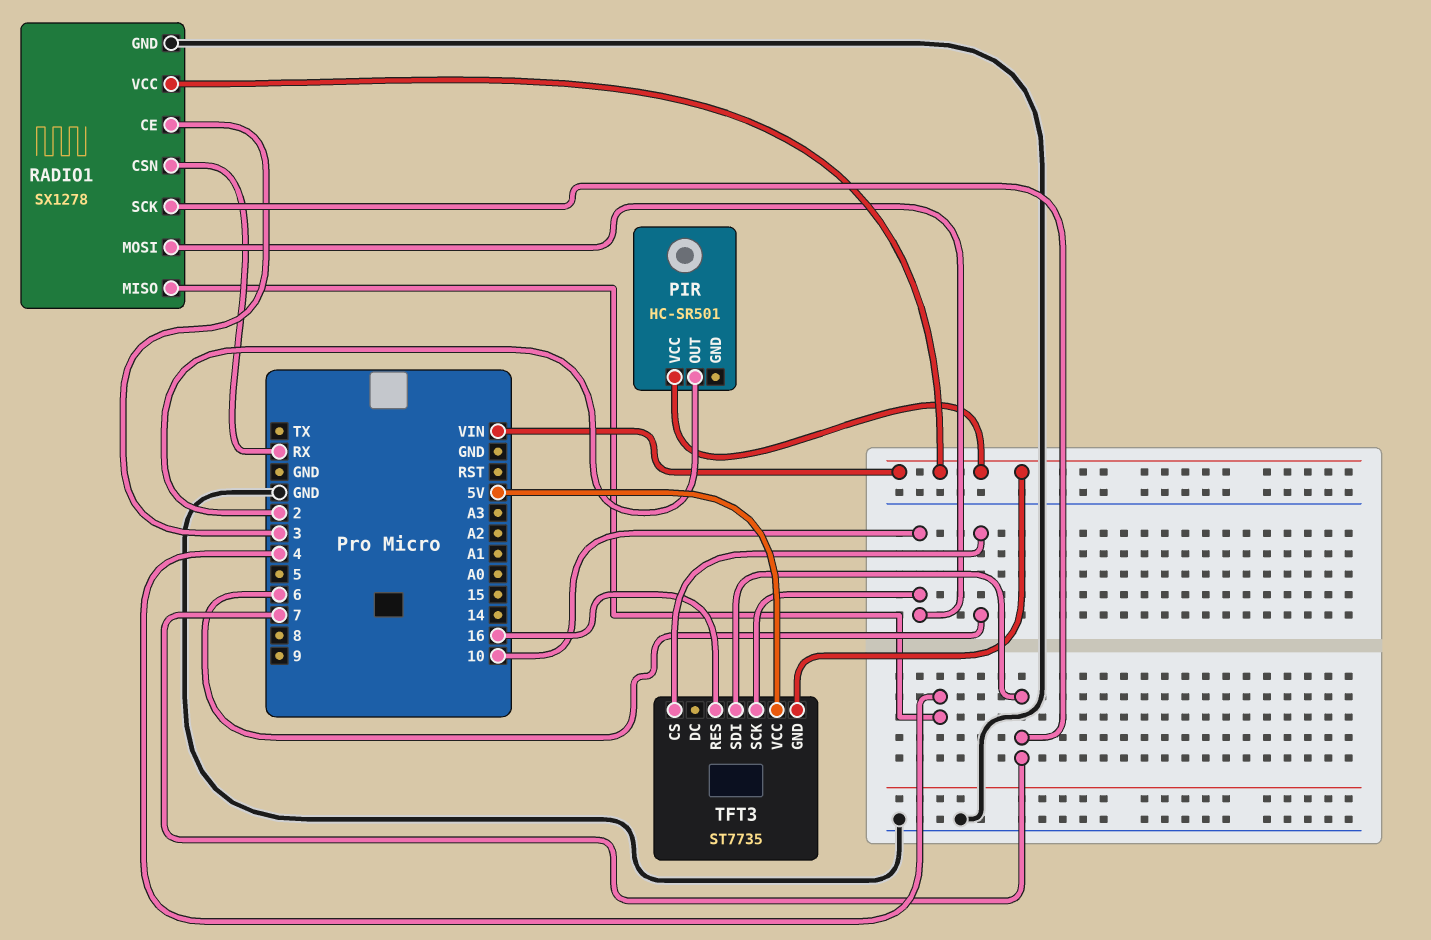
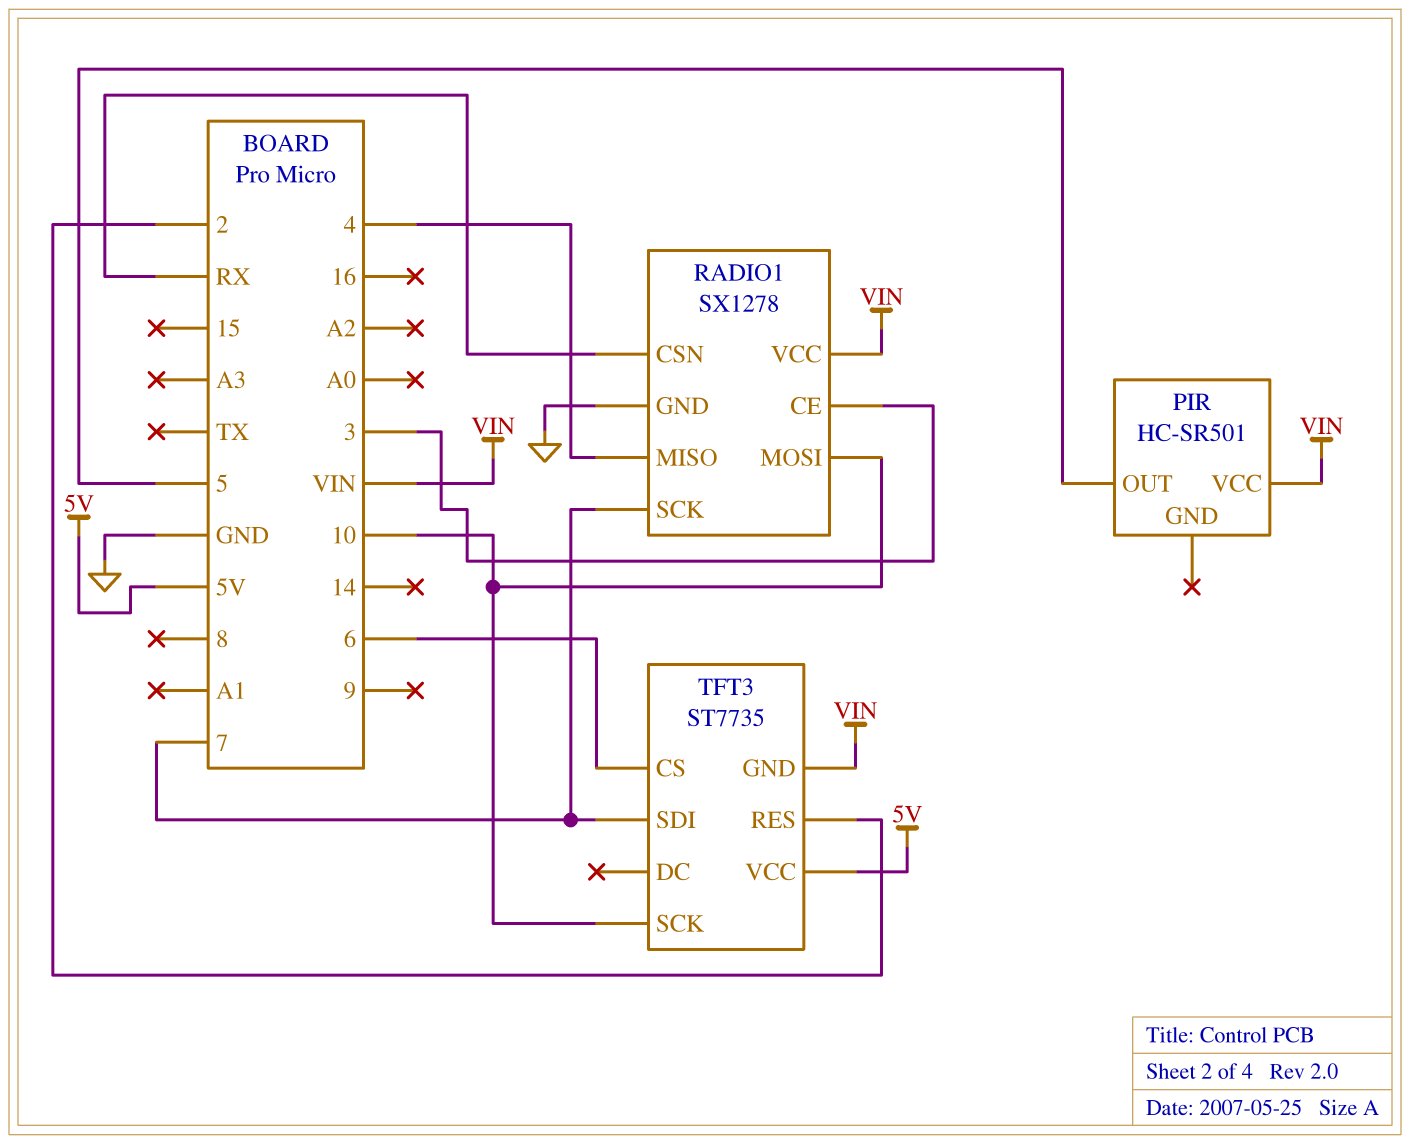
PIR pin OUT: 2 -> 5
TFT3 pin RES: 16 -> 2

